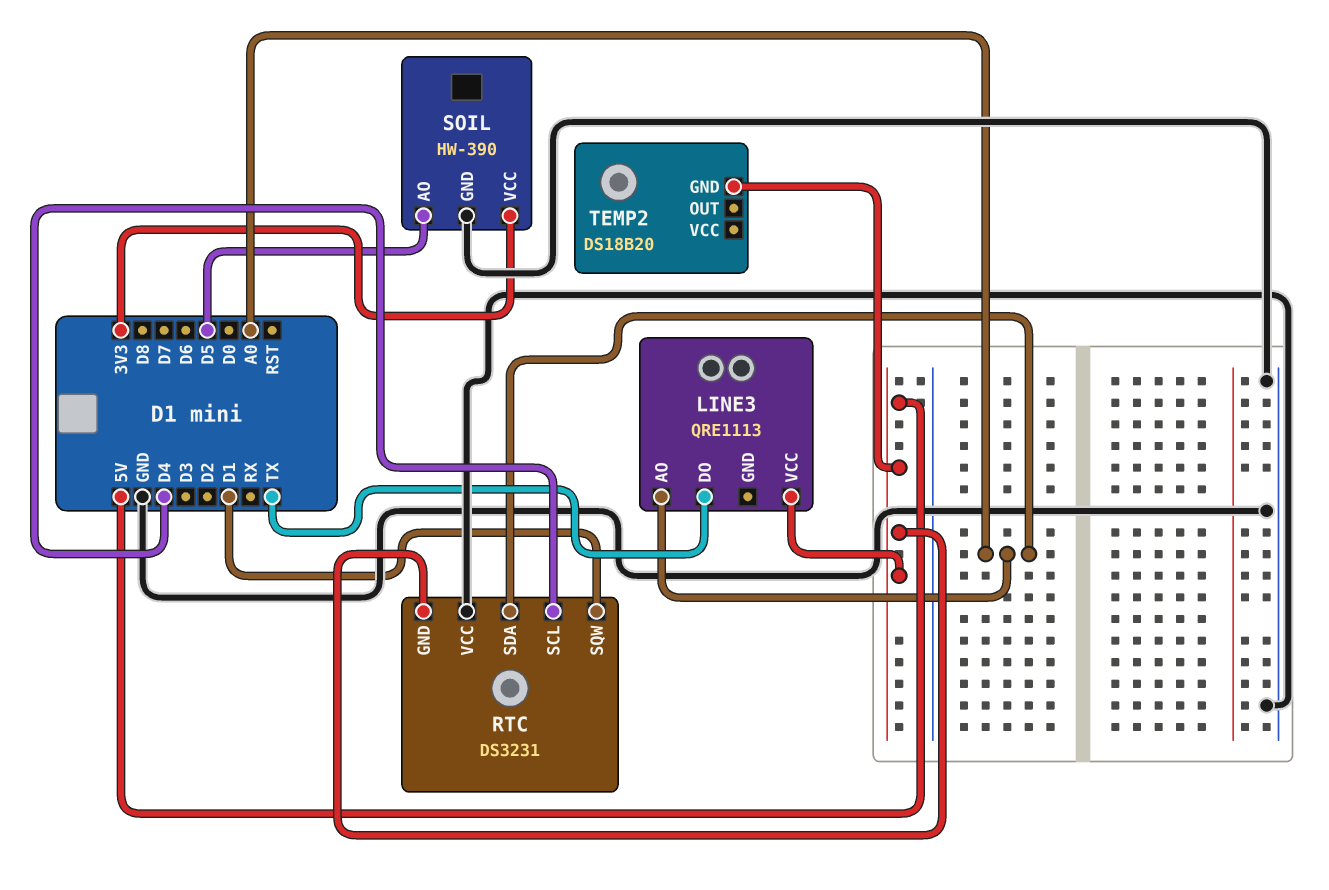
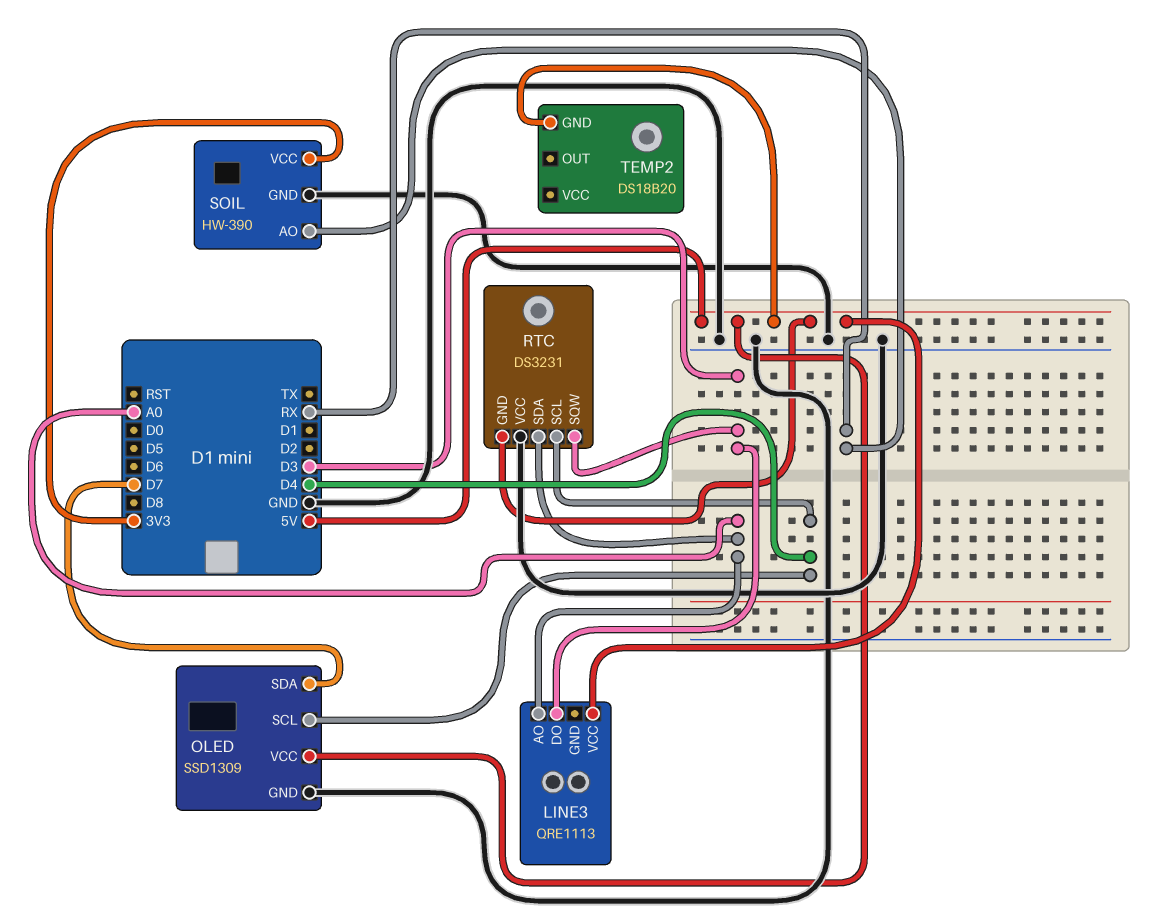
LINE3 pin DO: TX -> D3
OLED: none -> SSD1309
OLED pin GND: none -> GND
OLED pin SCL: none -> D4
OLED pin SDA: none -> D7
OLED pin VCC: none -> 5V
RTC pin SQW: D1 -> D3
SOIL pin AO: D5 -> RX

